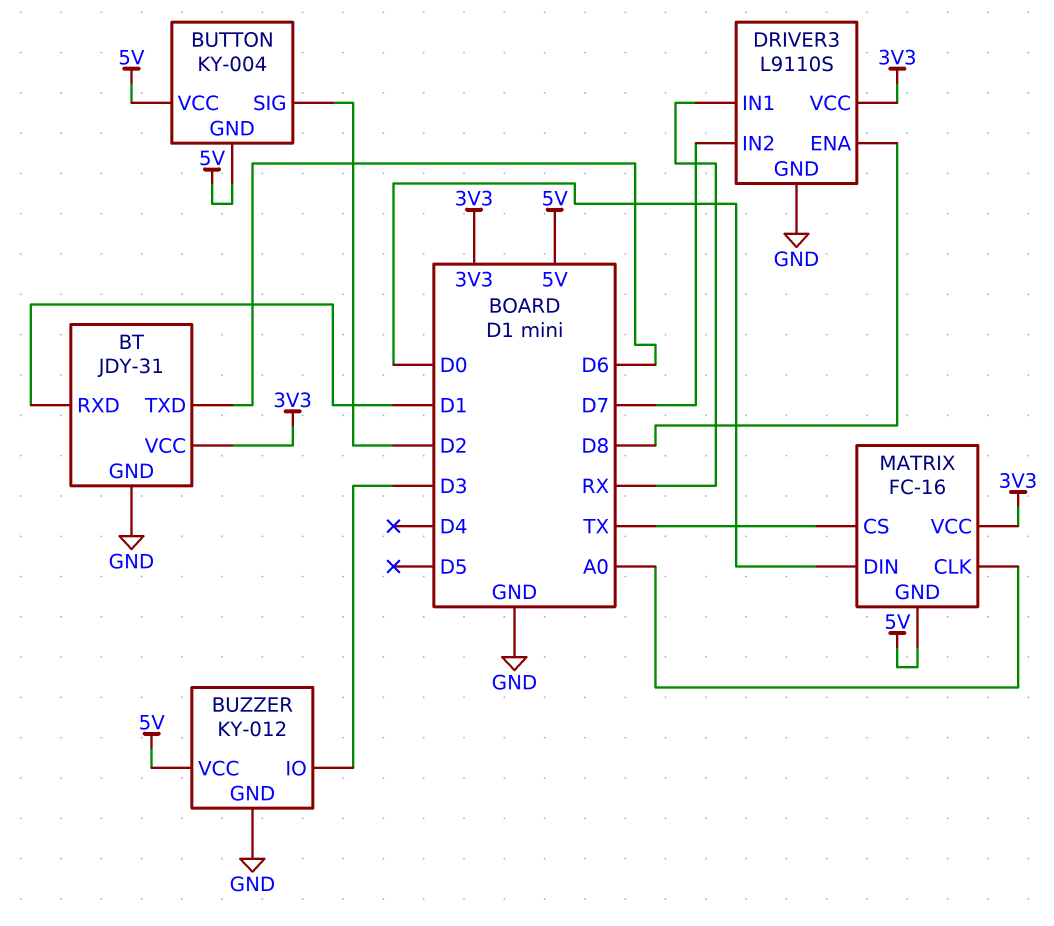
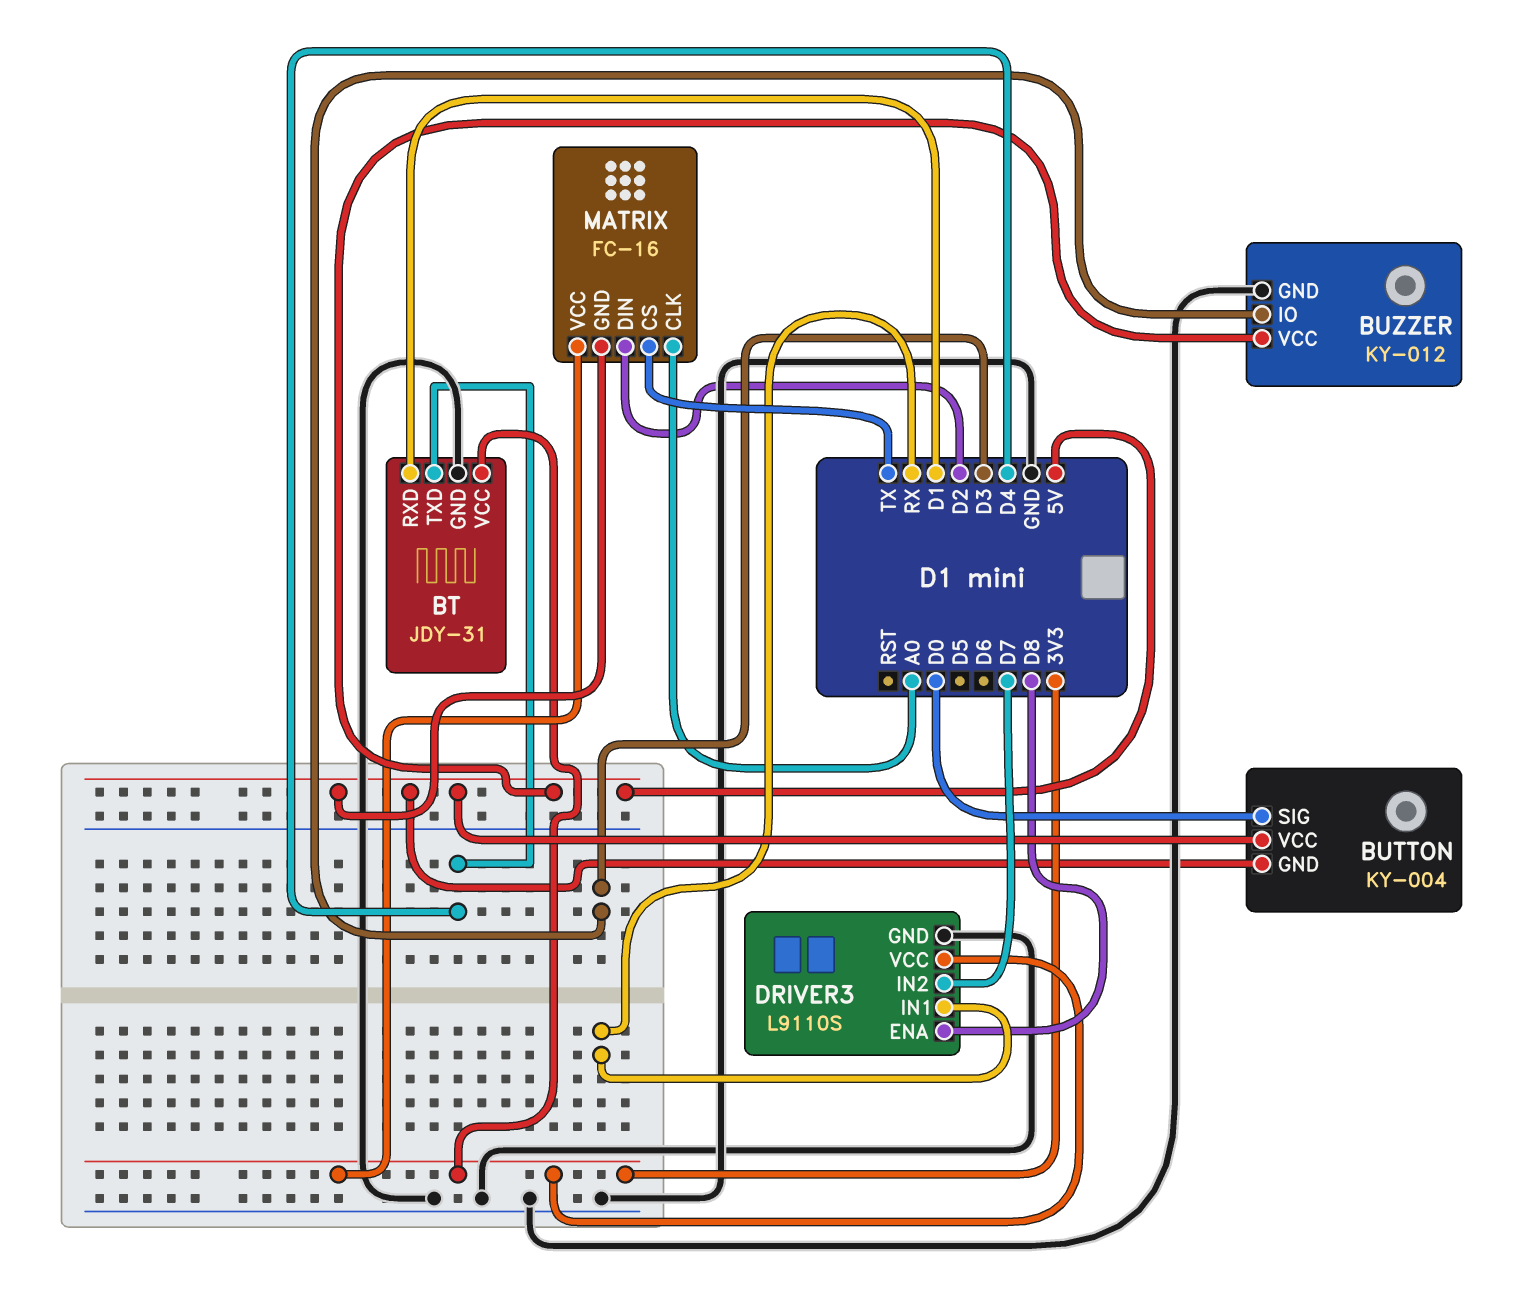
BT pin TXD: D6 -> D4
BUTTON pin SIG: D2 -> D0
MATRIX pin DIN: D0 -> D2

